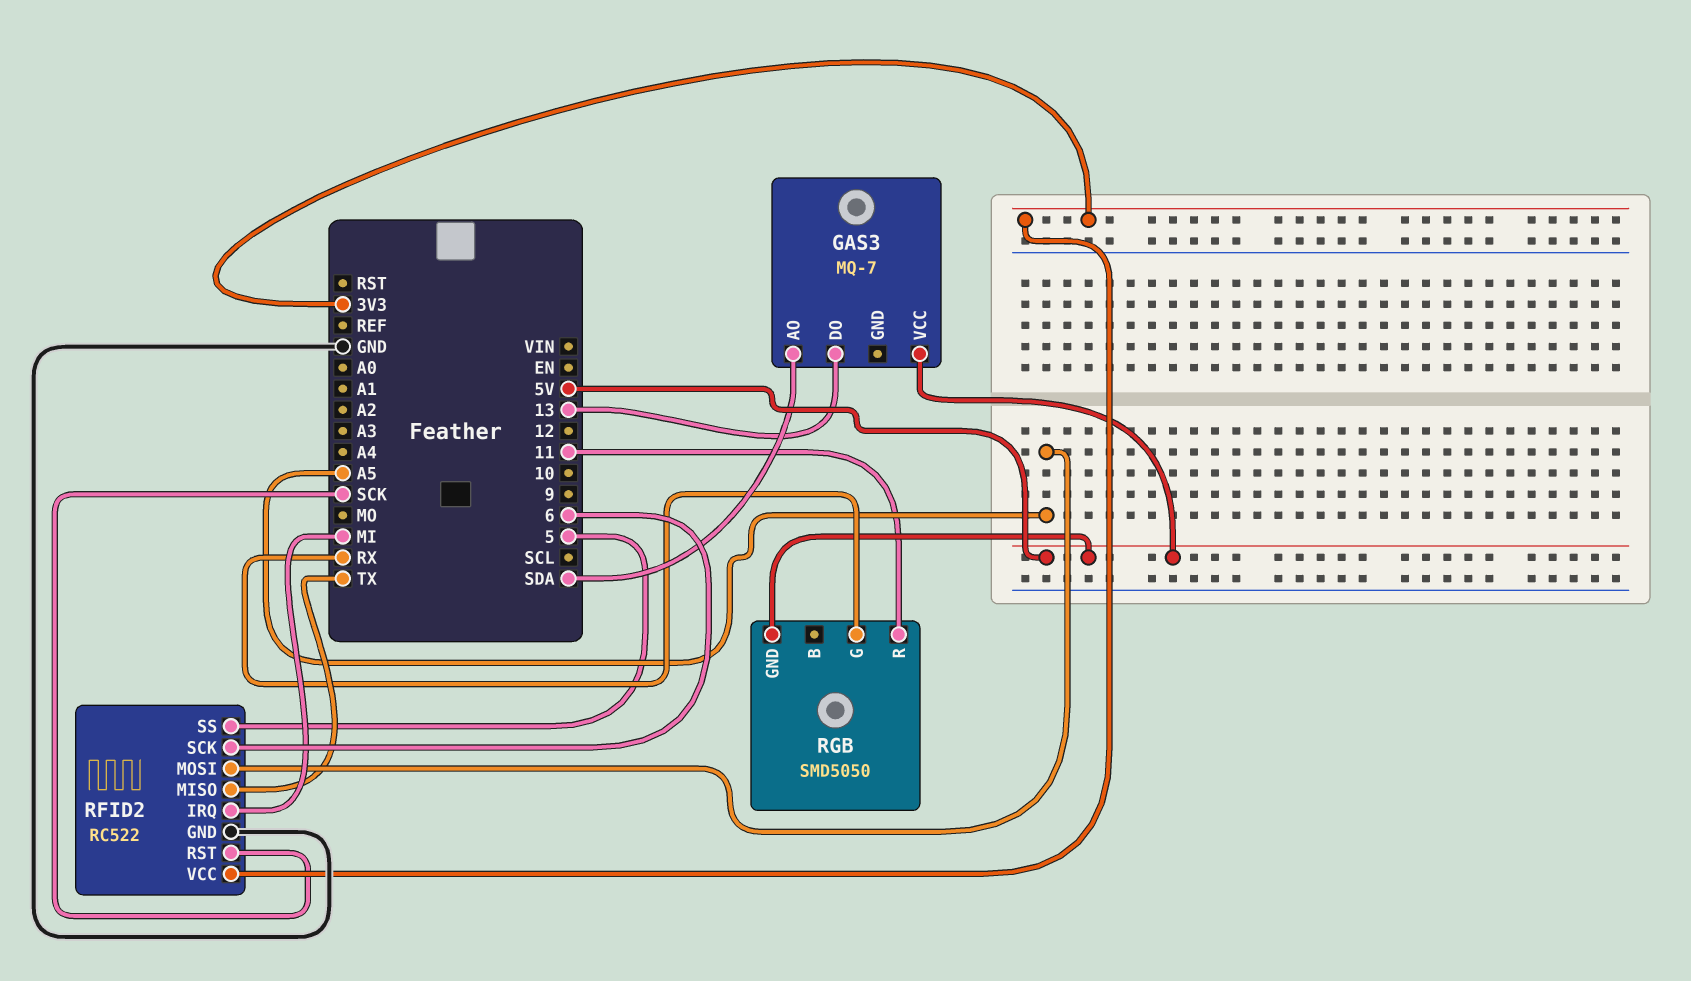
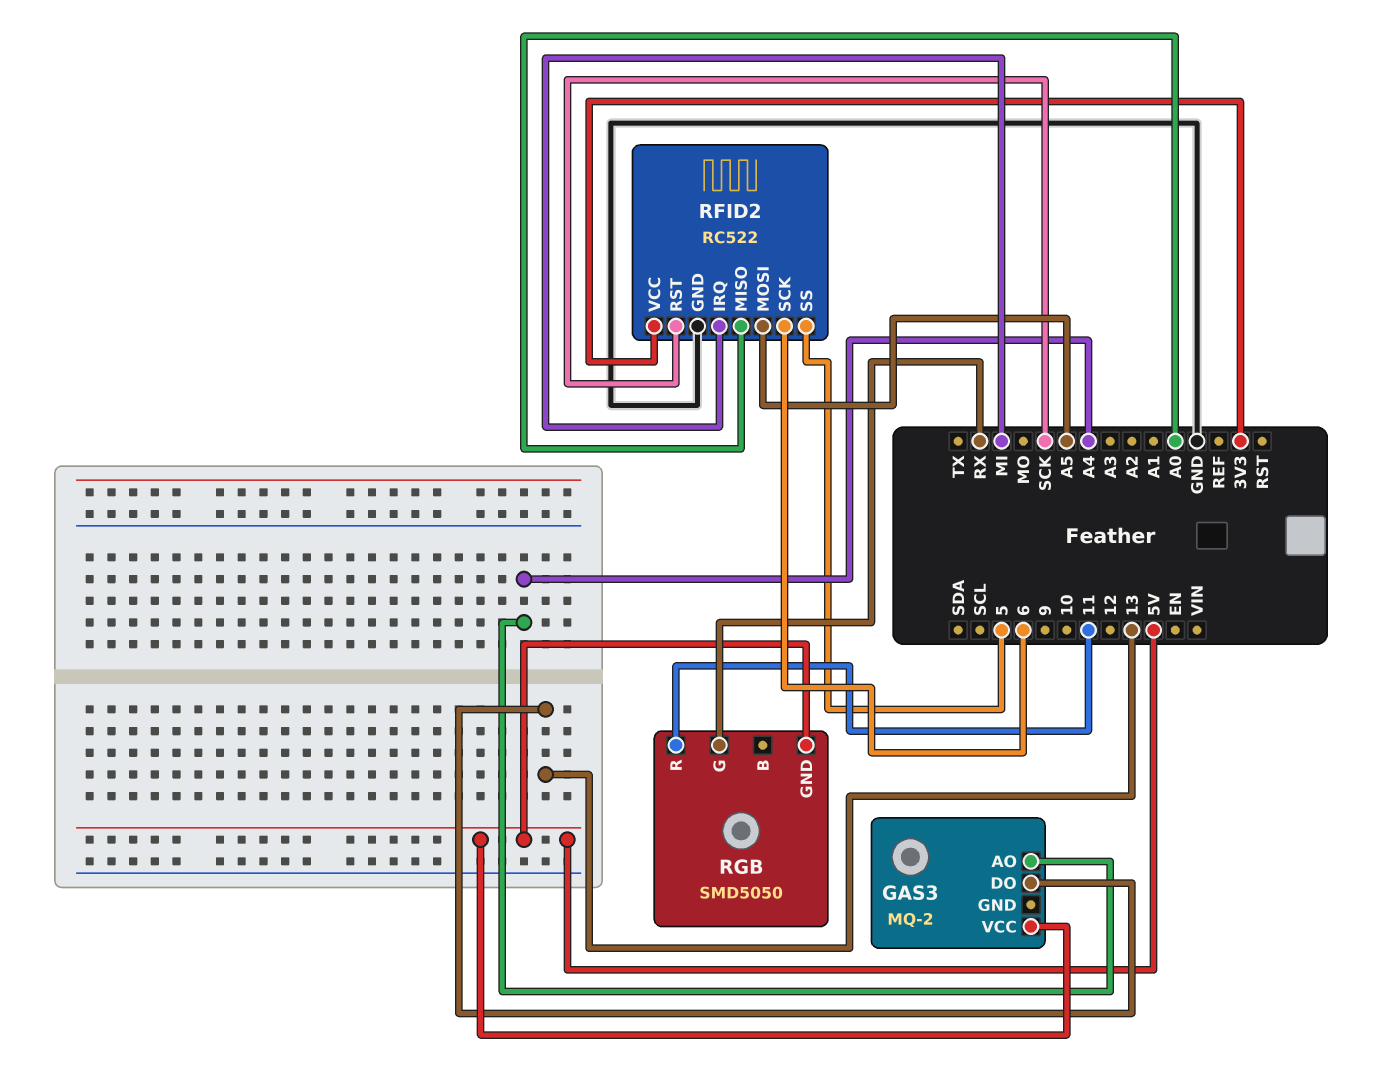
GAS3: MQ-7 -> MQ-2
GAS3 pin AO: SDA -> A4
RFID2 pin MISO: TX -> A0

